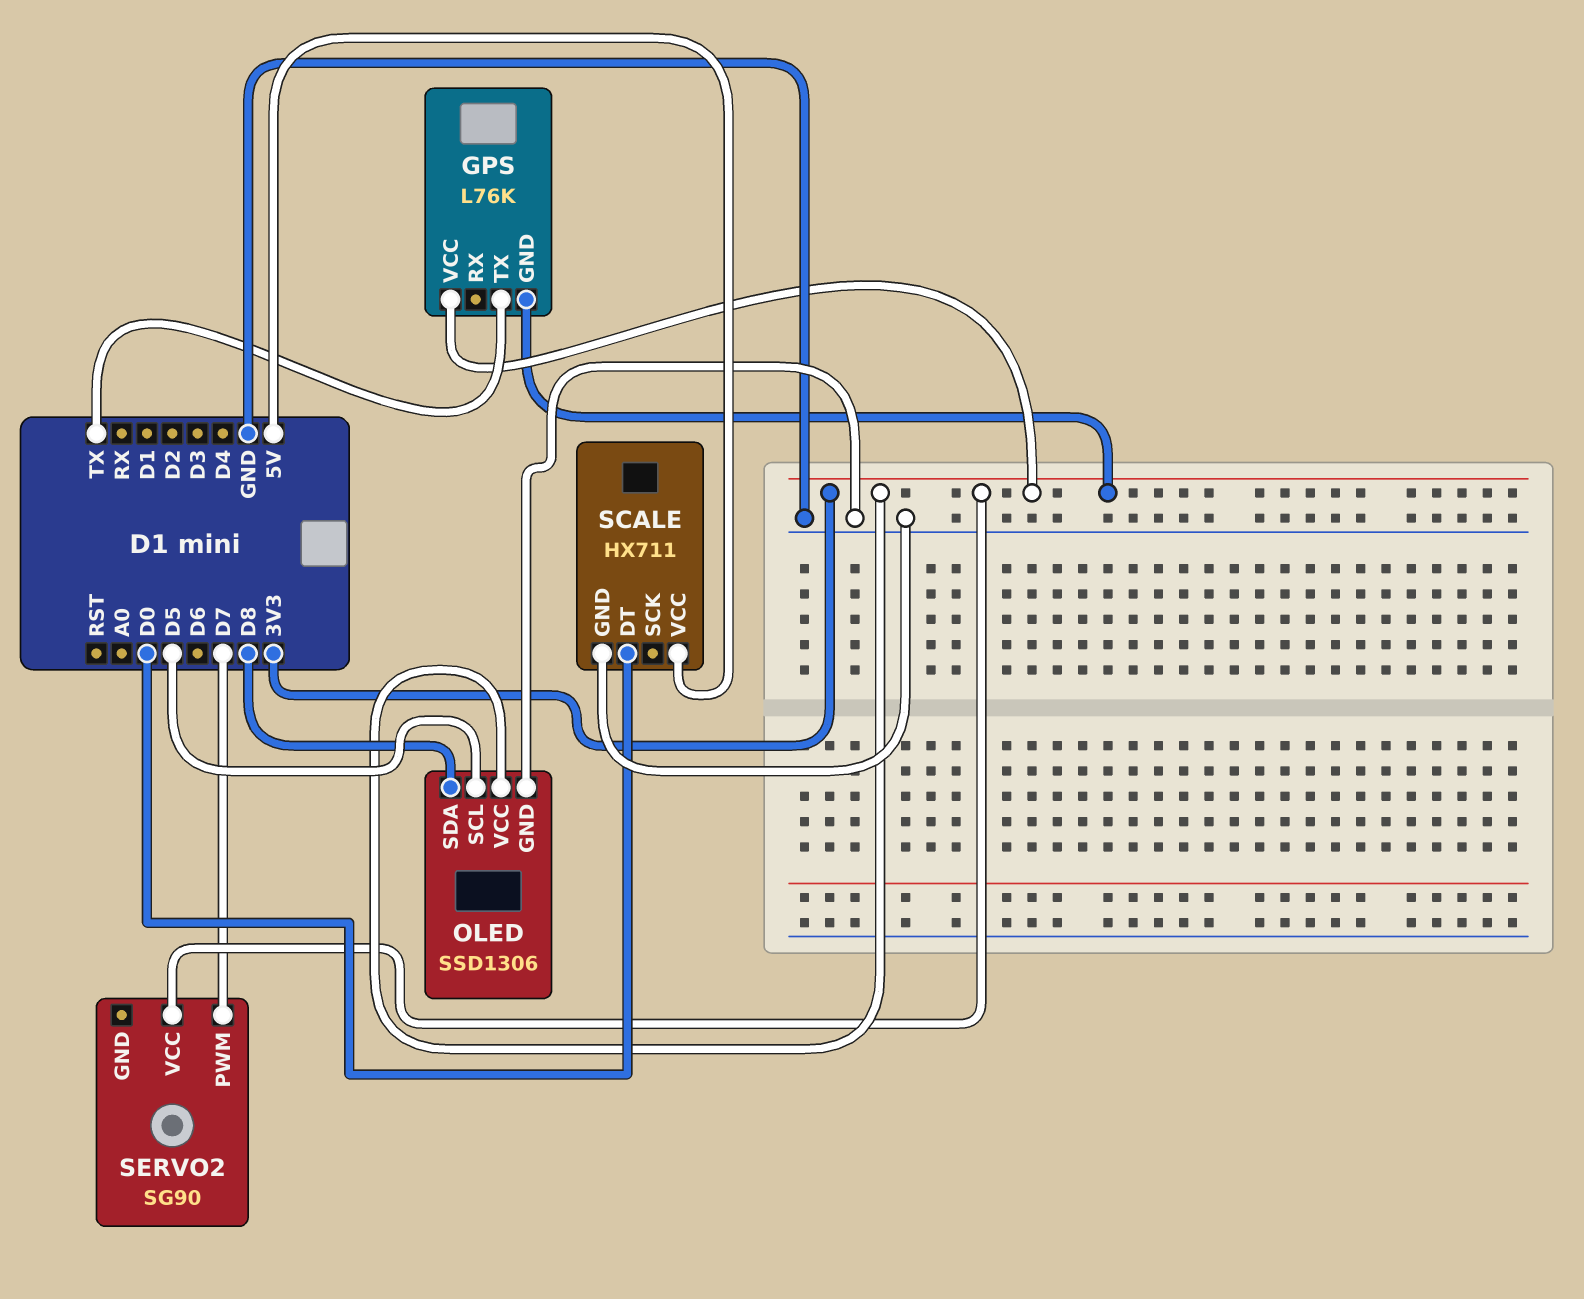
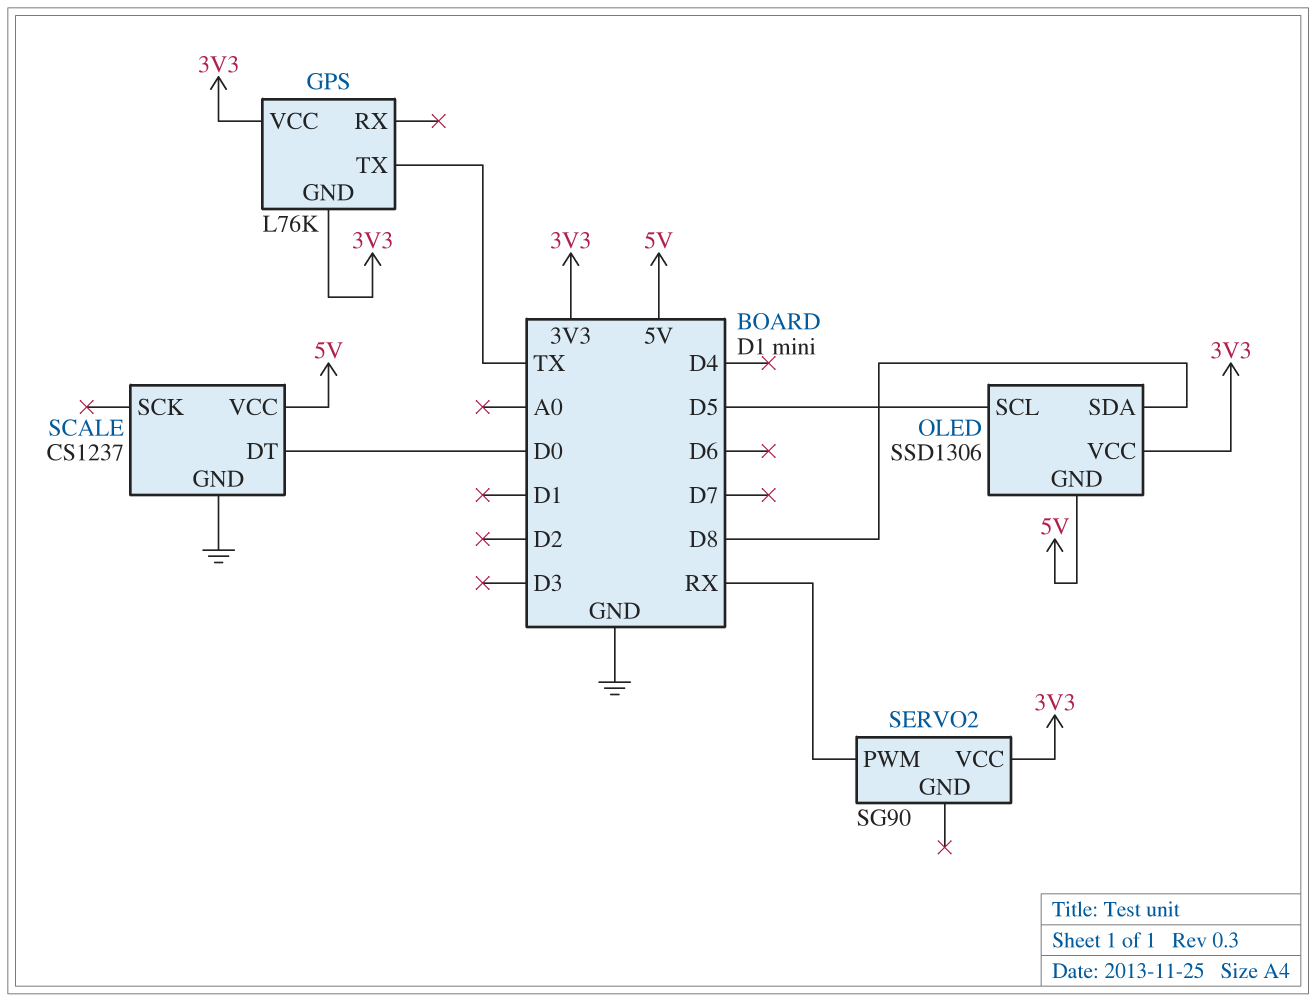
OLED pin GND: GND -> 5V
SCALE: HX711 -> CS1237
SERVO2 pin PWM: D7 -> RX

